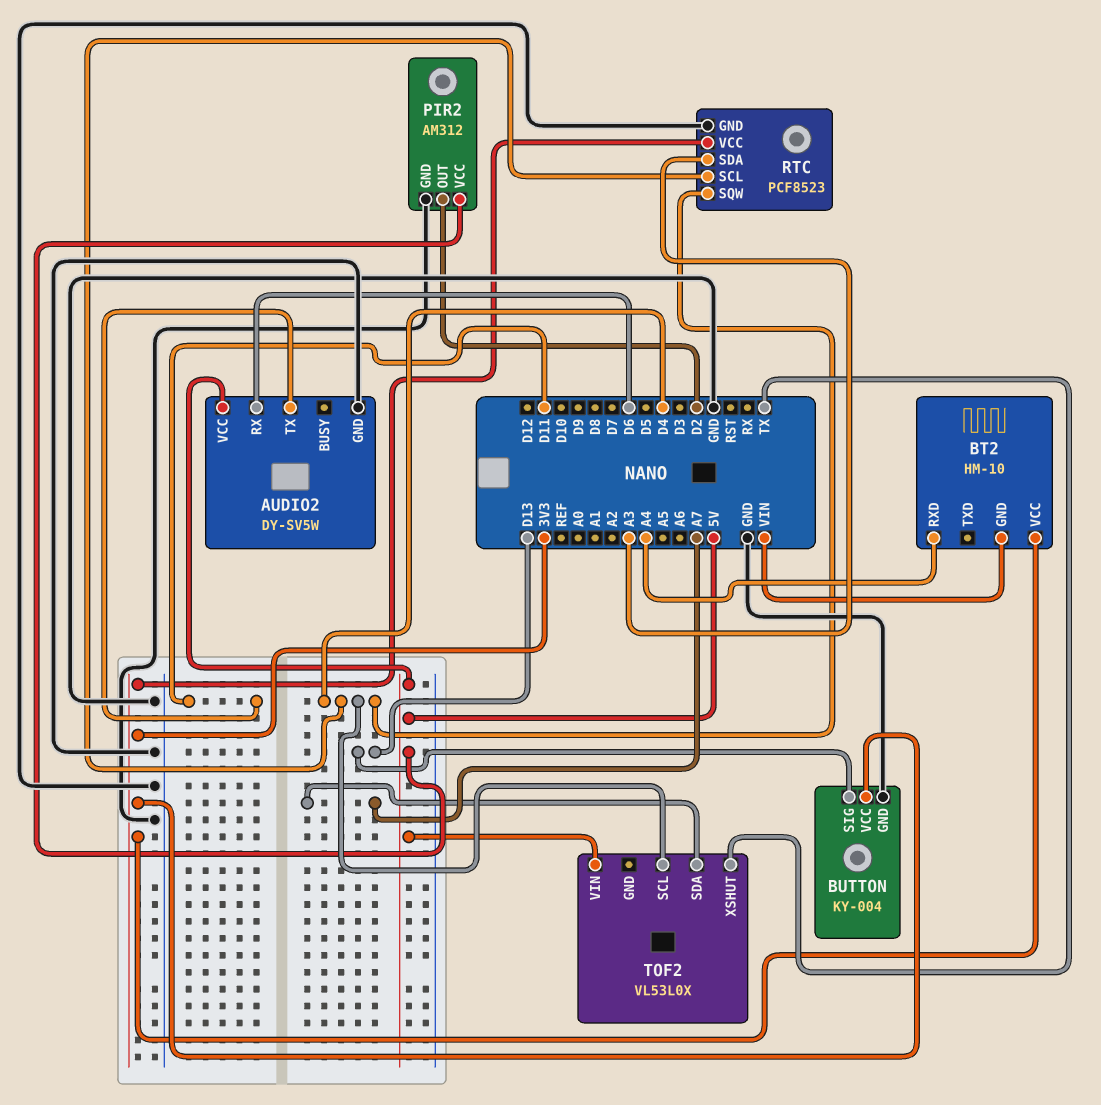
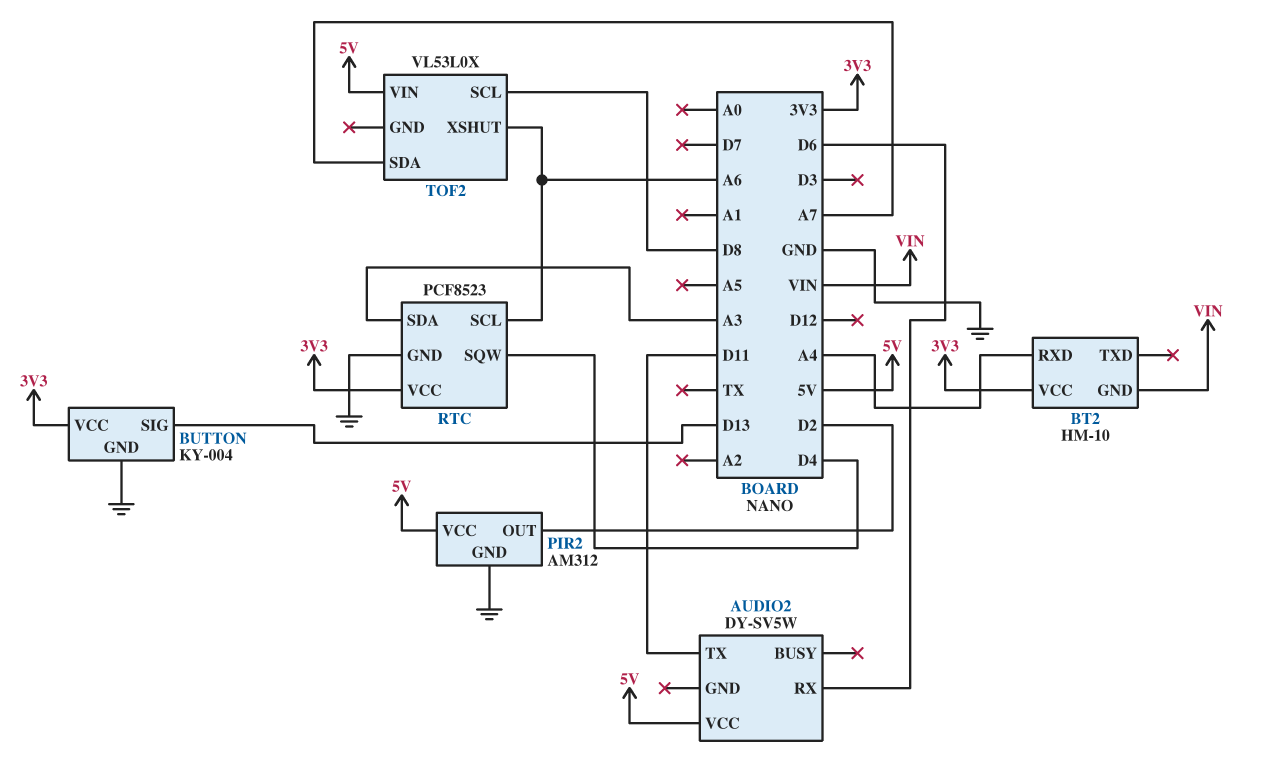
AUDIO2 pin GND: GND -> none
RTC pin SCL: D4 -> A6
TOF2 pin SCL: D4 -> D8
TOF2 pin XSHUT: TX -> A6

